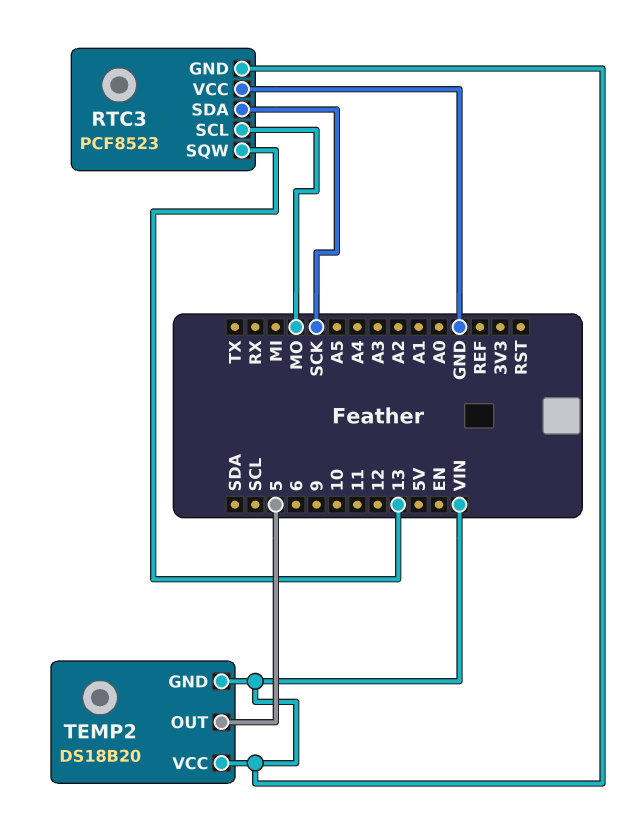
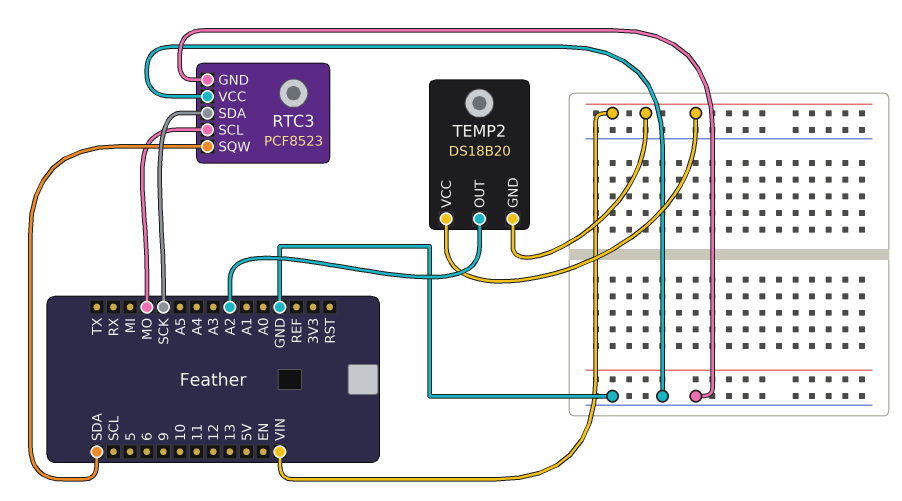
RTC3 pin GND: VIN -> GND
RTC3 pin SQW: 13 -> SDA
TEMP2 pin OUT: 5 -> A2

